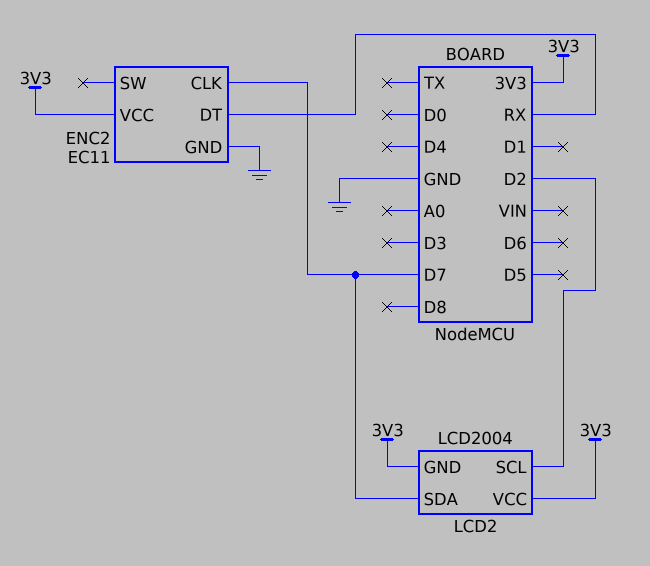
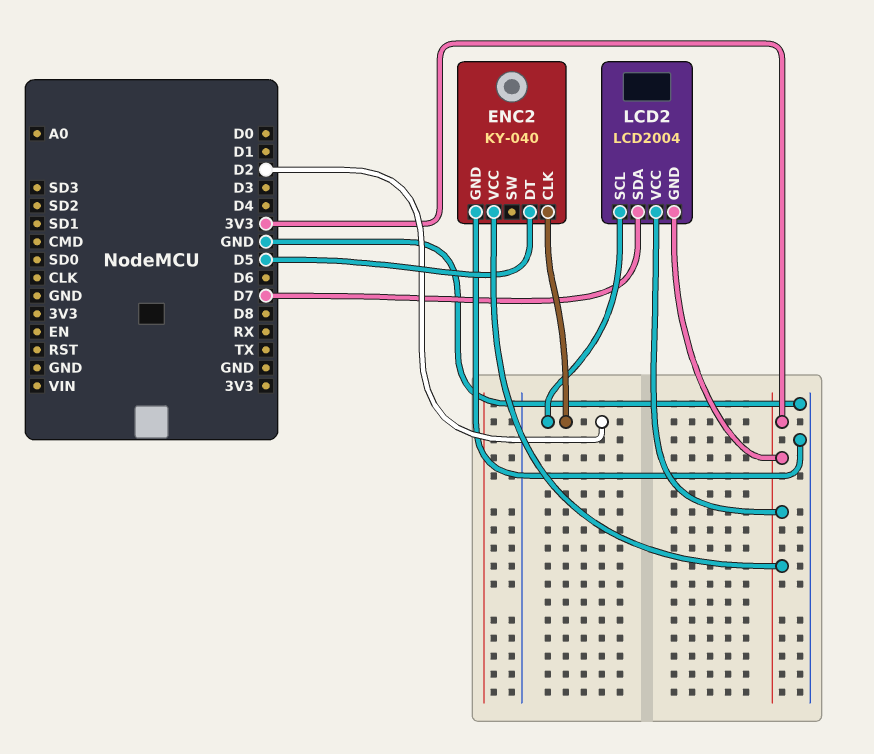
ENC2: EC11 -> KY-040
ENC2 pin CLK: D7 -> D2
ENC2 pin DT: RX -> D5

